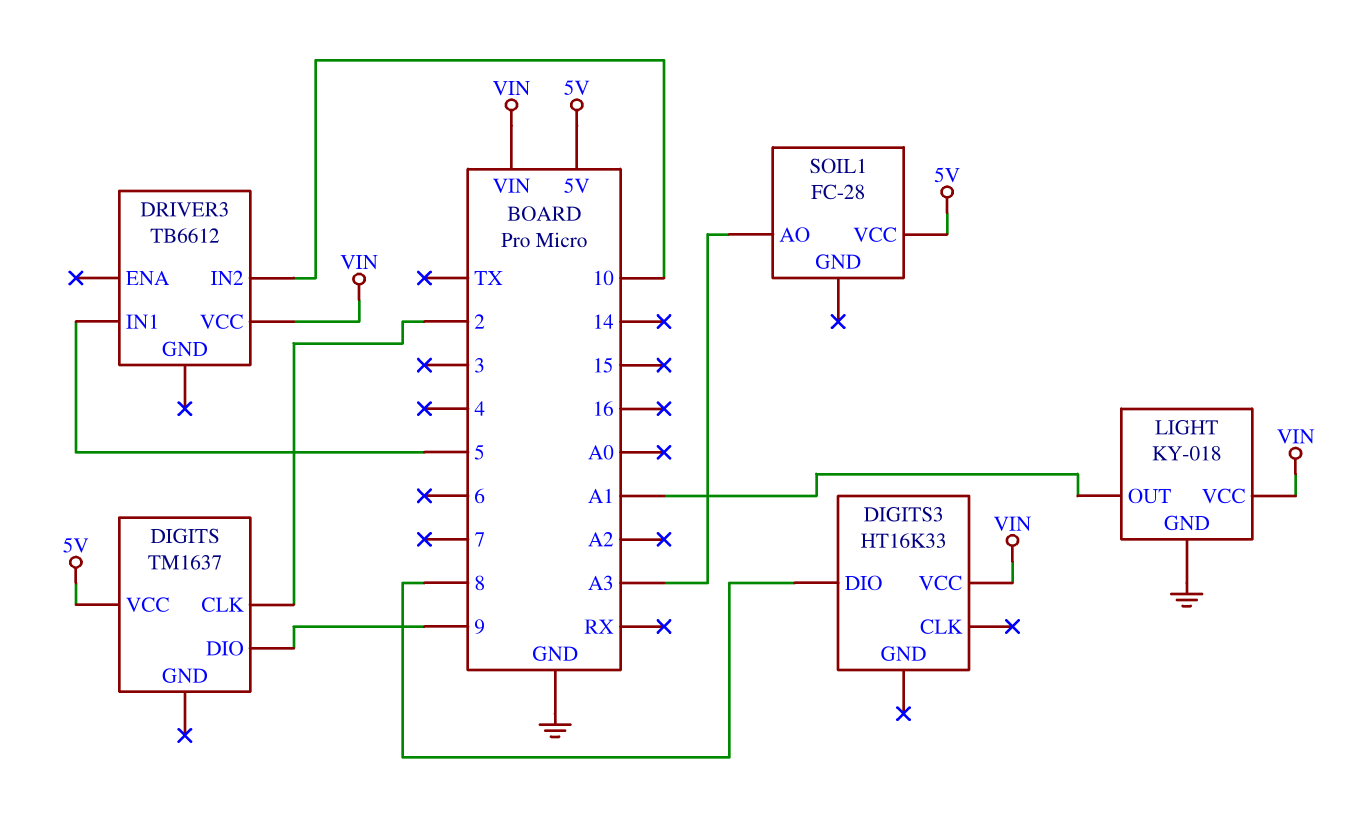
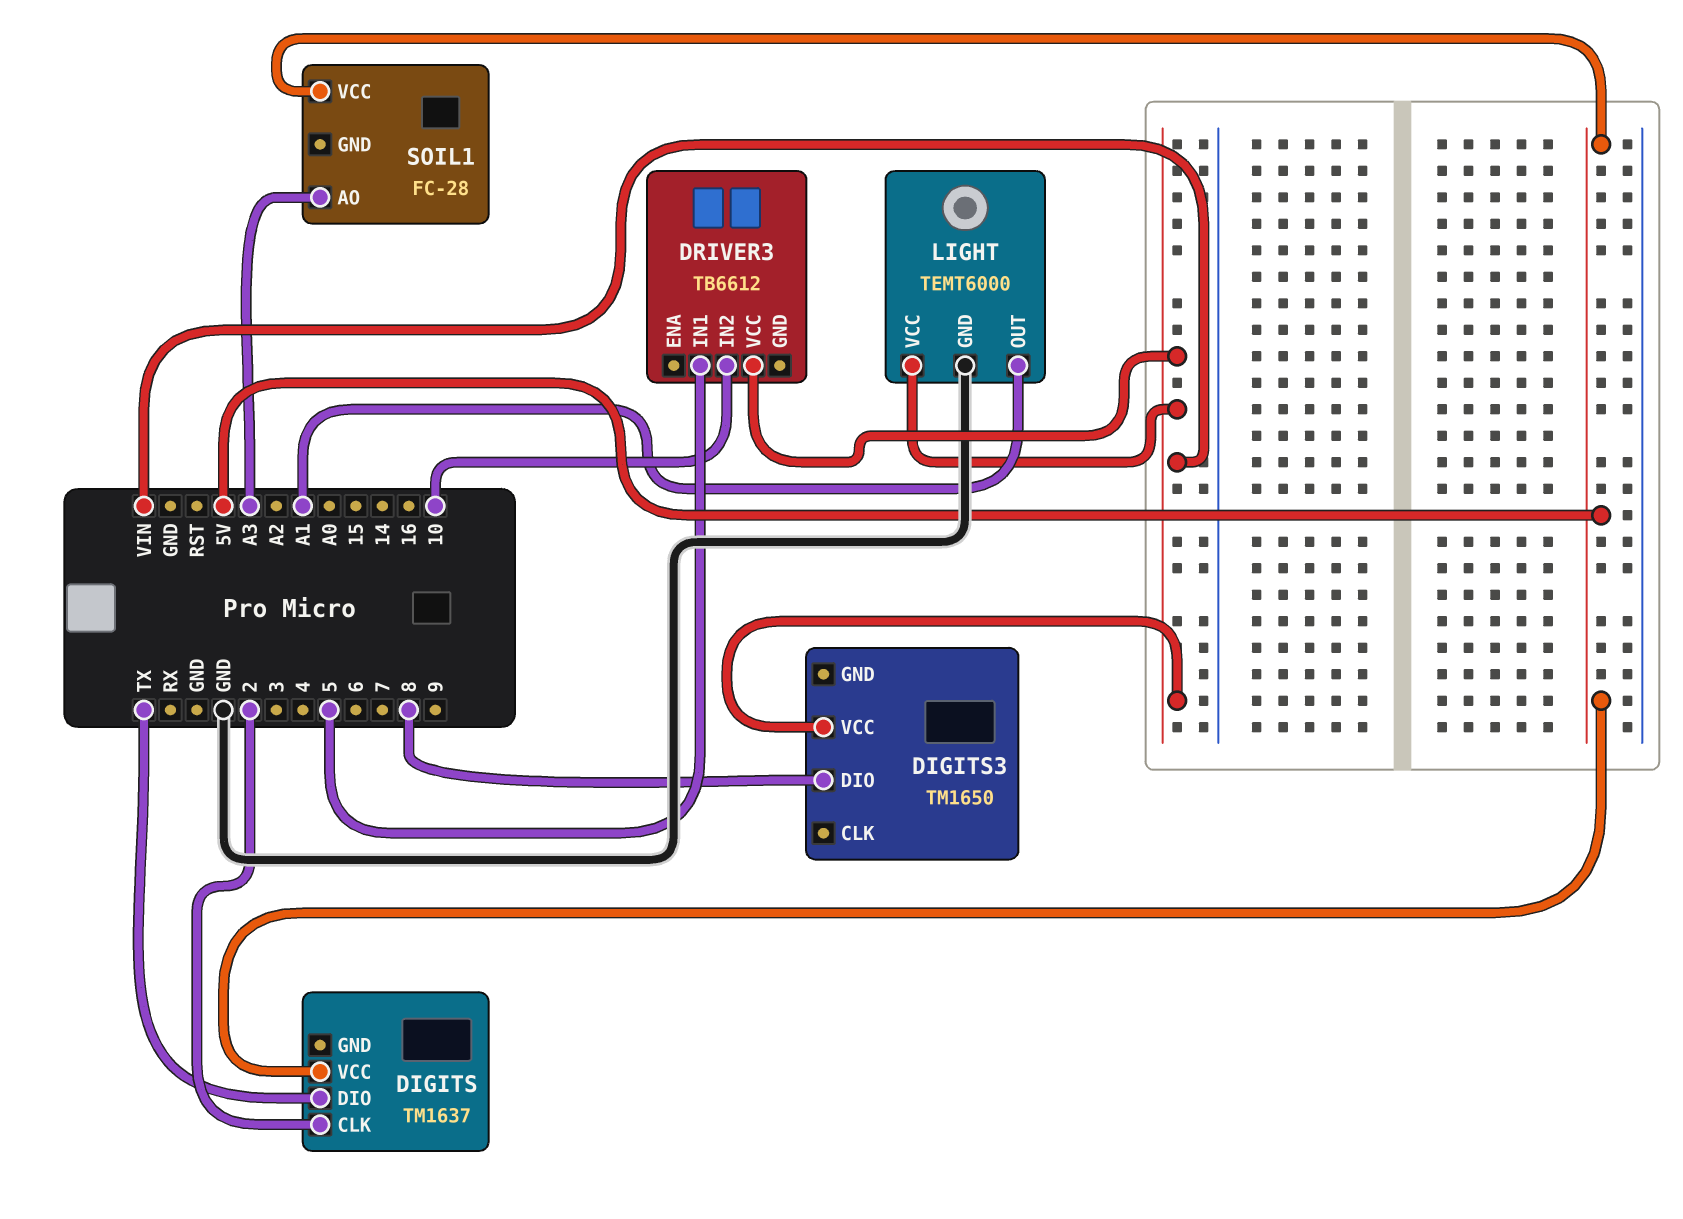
DIGITS pin DIO: 9 -> TX
DIGITS3: HT16K33 -> TM1650
LIGHT: KY-018 -> TEMT6000

